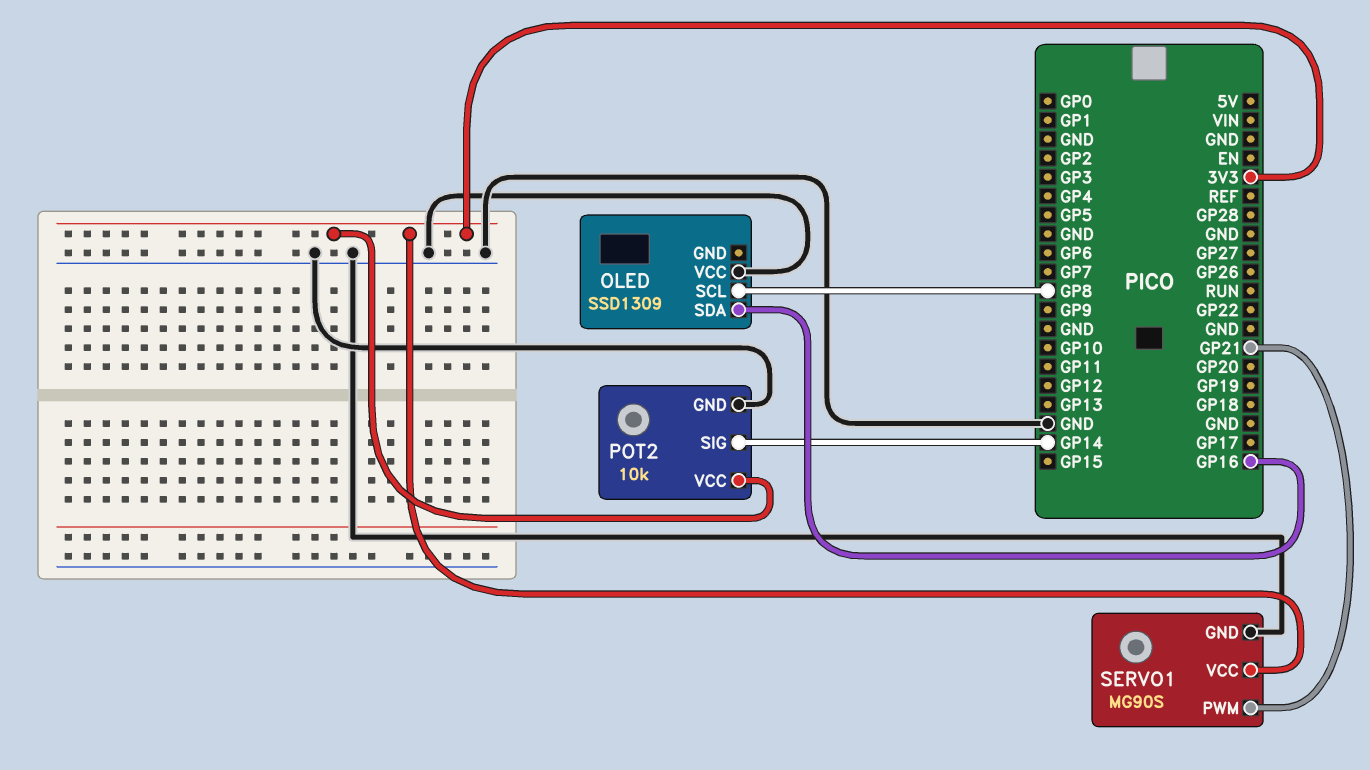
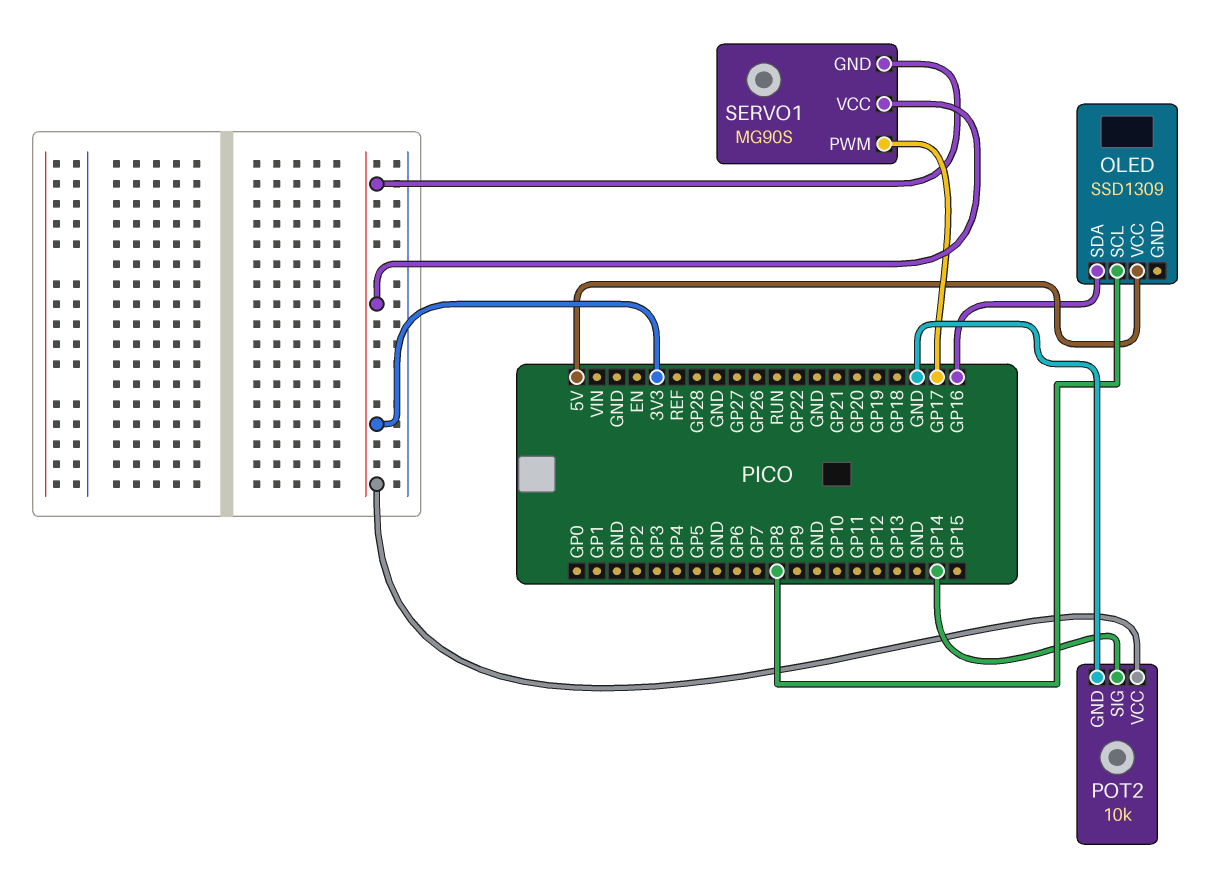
OLED pin VCC: GND -> 5V
SERVO1 pin GND: GND -> 3V3
SERVO1 pin PWM: GP21 -> GP17

